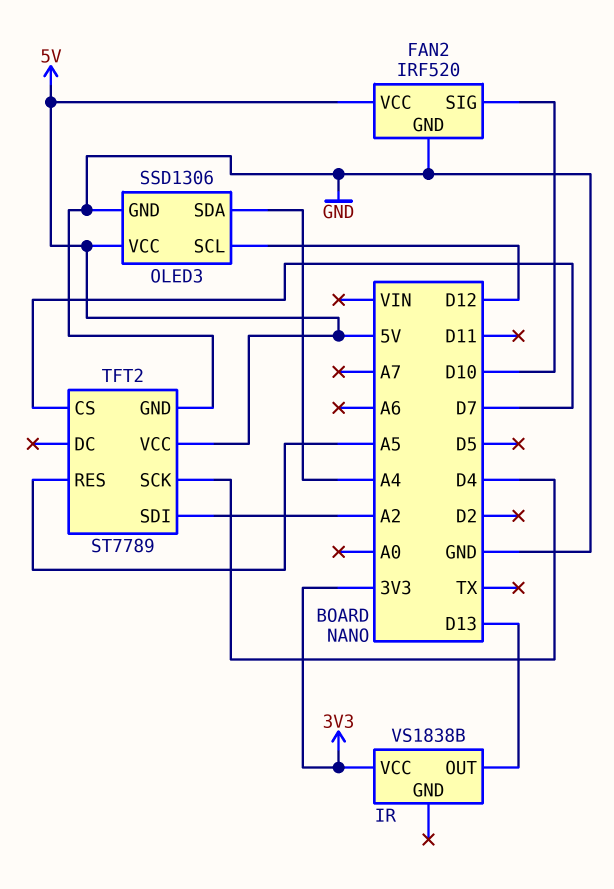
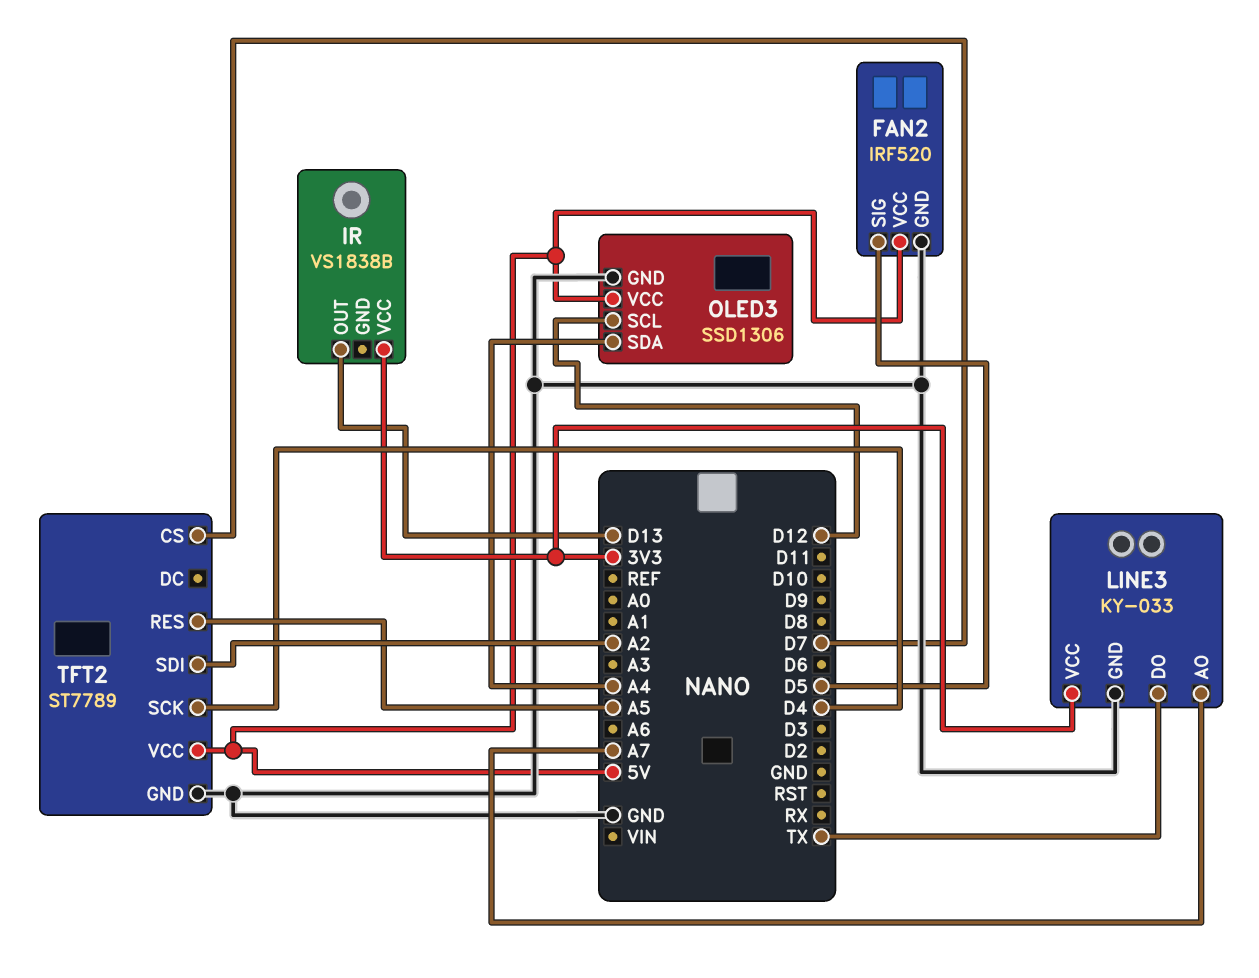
FAN2 pin SIG: D10 -> D5
LINE3: none -> KY-033
LINE3 pin AO: none -> A7
LINE3 pin DO: none -> TX
LINE3 pin GND: none -> GND
LINE3 pin VCC: none -> 3V3

